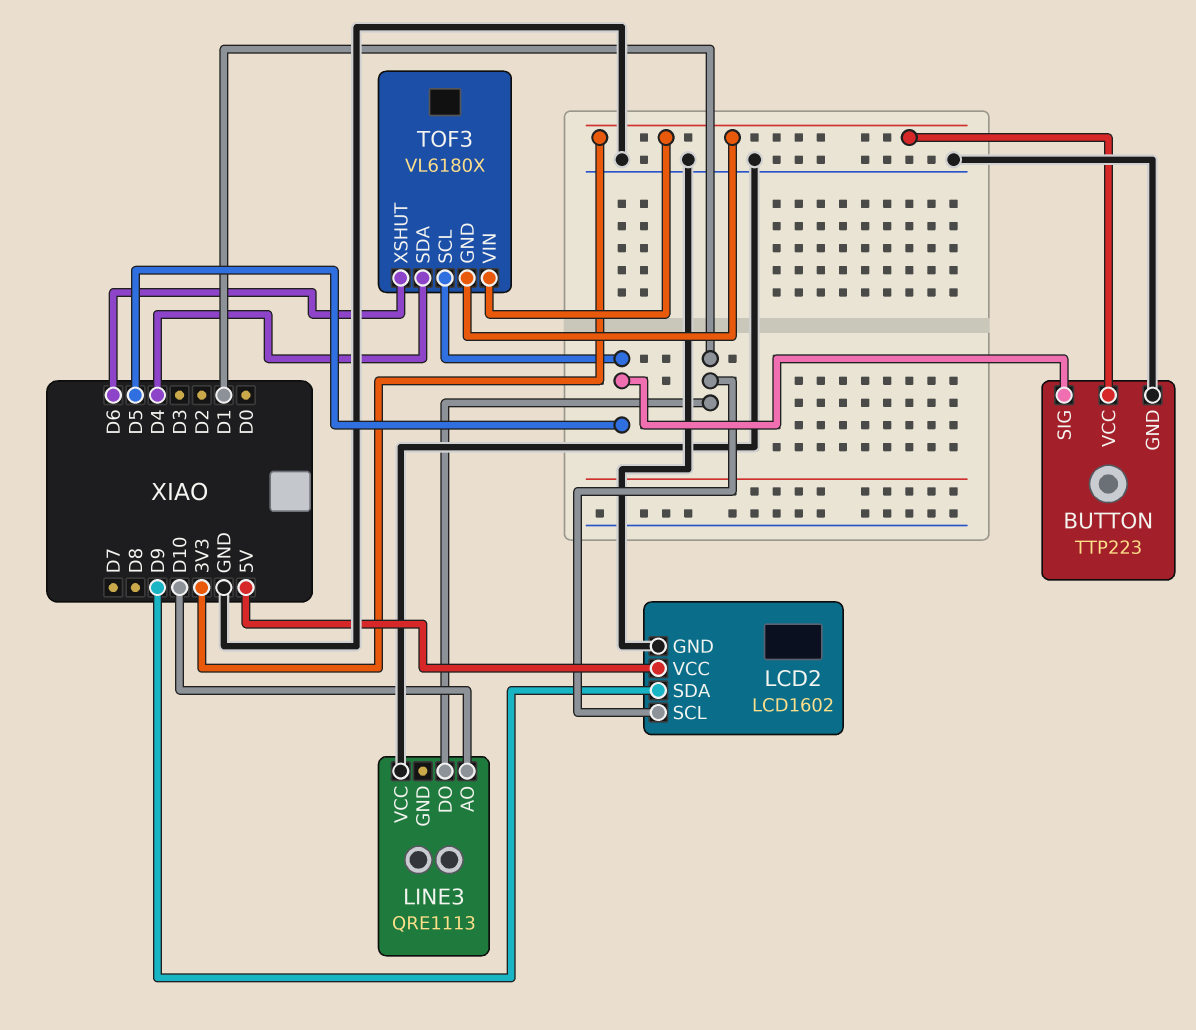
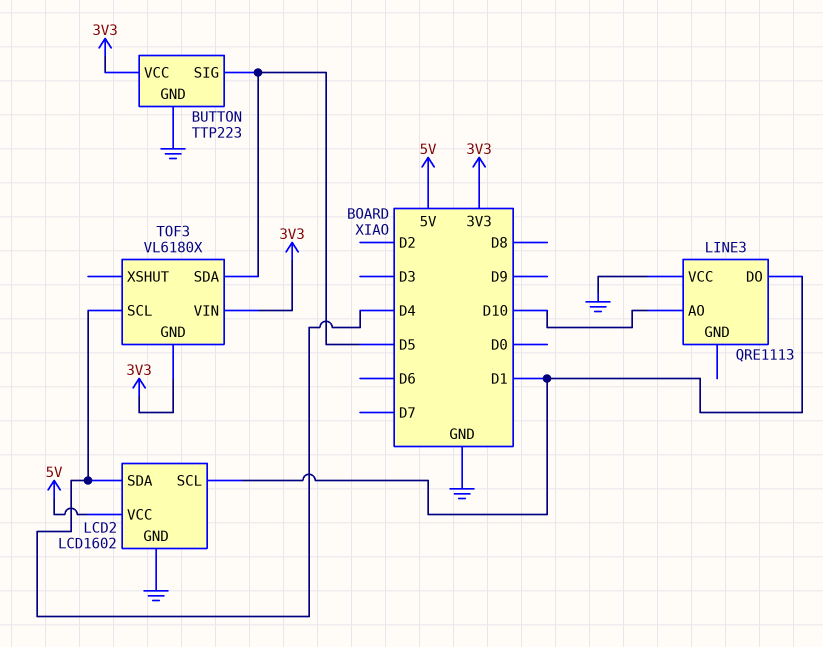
LCD2 pin SDA: D9 -> D4
TOF3 pin SCL: D5 -> D4
TOF3 pin SDA: D4 -> D5
TOF3 pin XSHUT: D6 -> none

